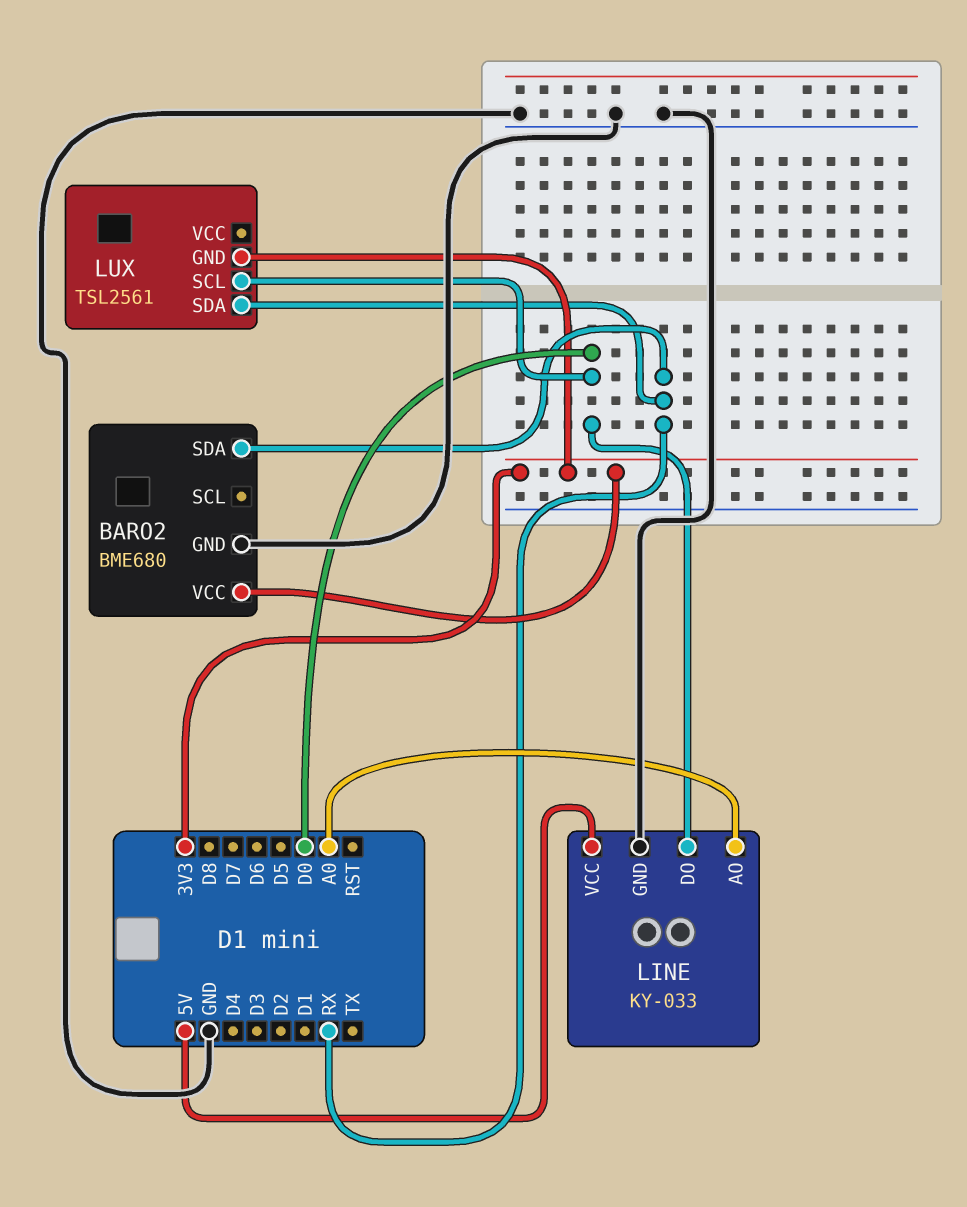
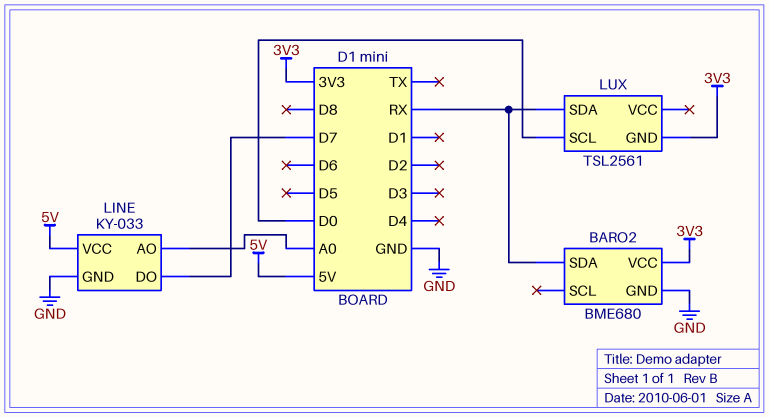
LINE pin DO: D0 -> D7

